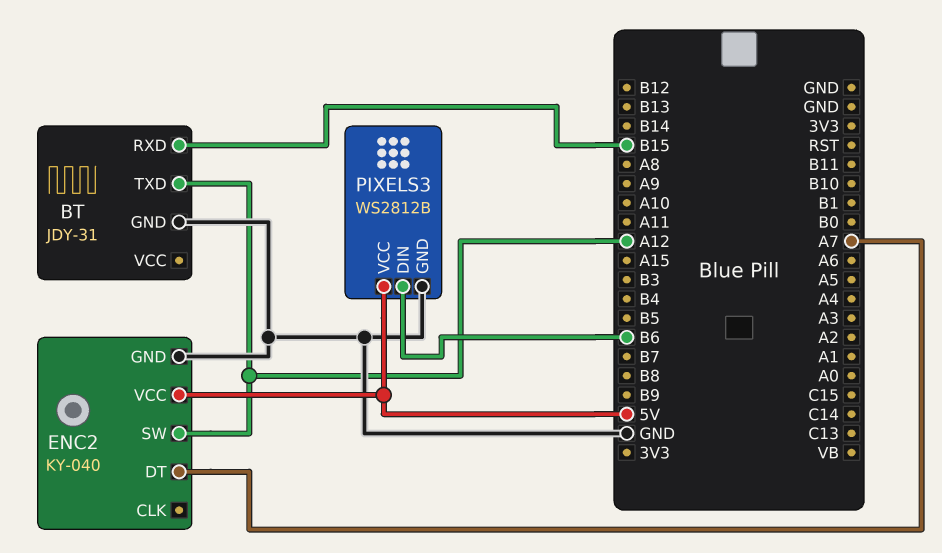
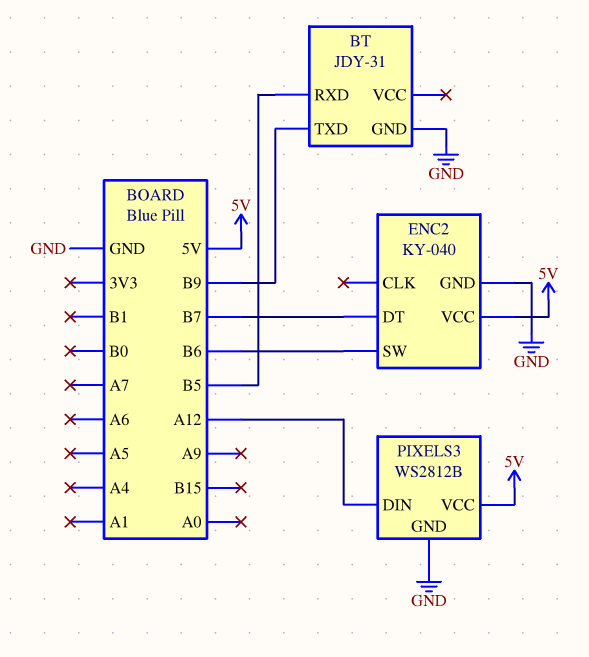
BT pin RXD: B15 -> B5
BT pin TXD: A12 -> B9
ENC2 pin DT: A7 -> B7
ENC2 pin SW: A12 -> B6
PIXELS3 pin DIN: B6 -> A12

